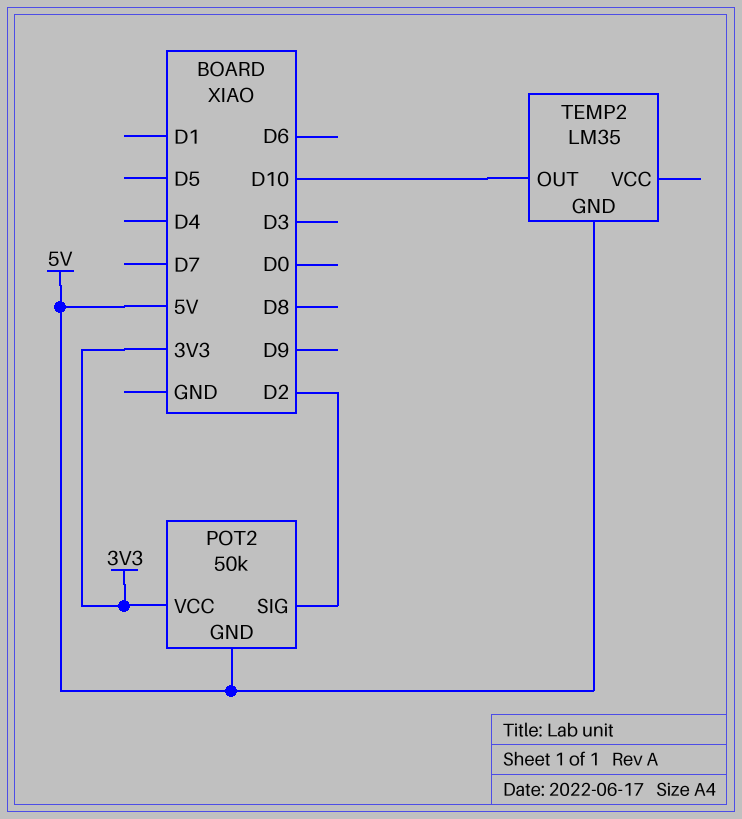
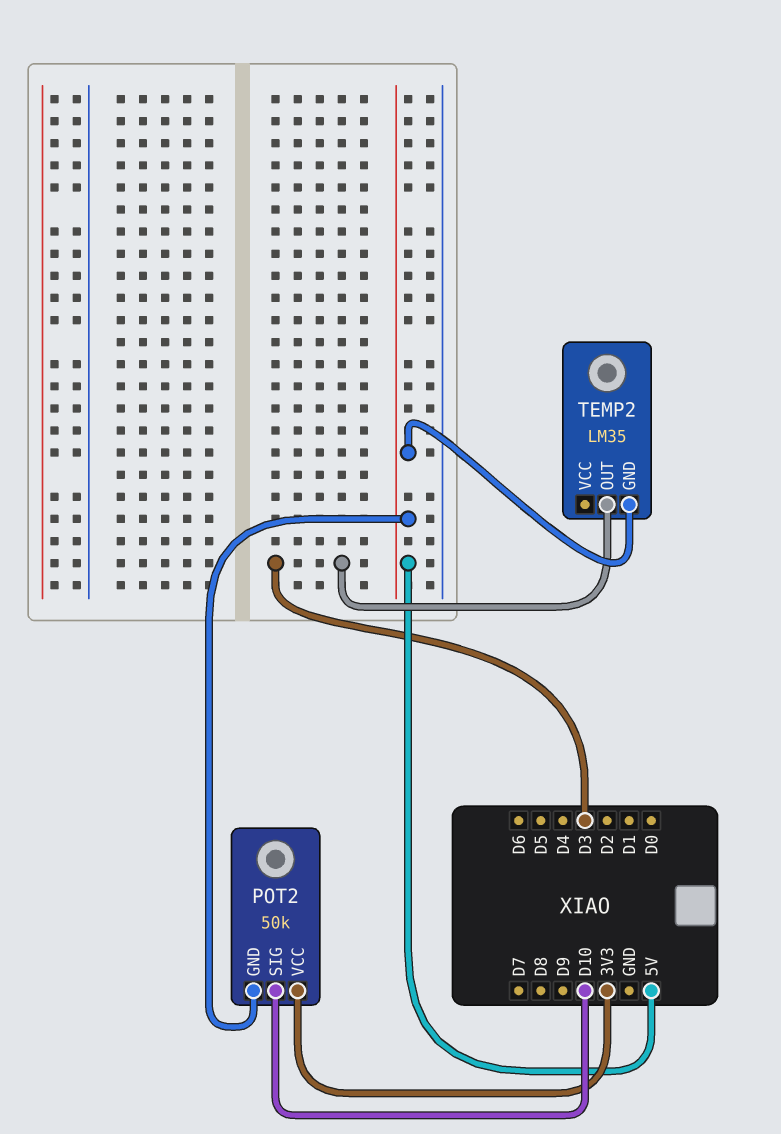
POT2 pin SIG: D2 -> D10
TEMP2 pin OUT: D10 -> D3

